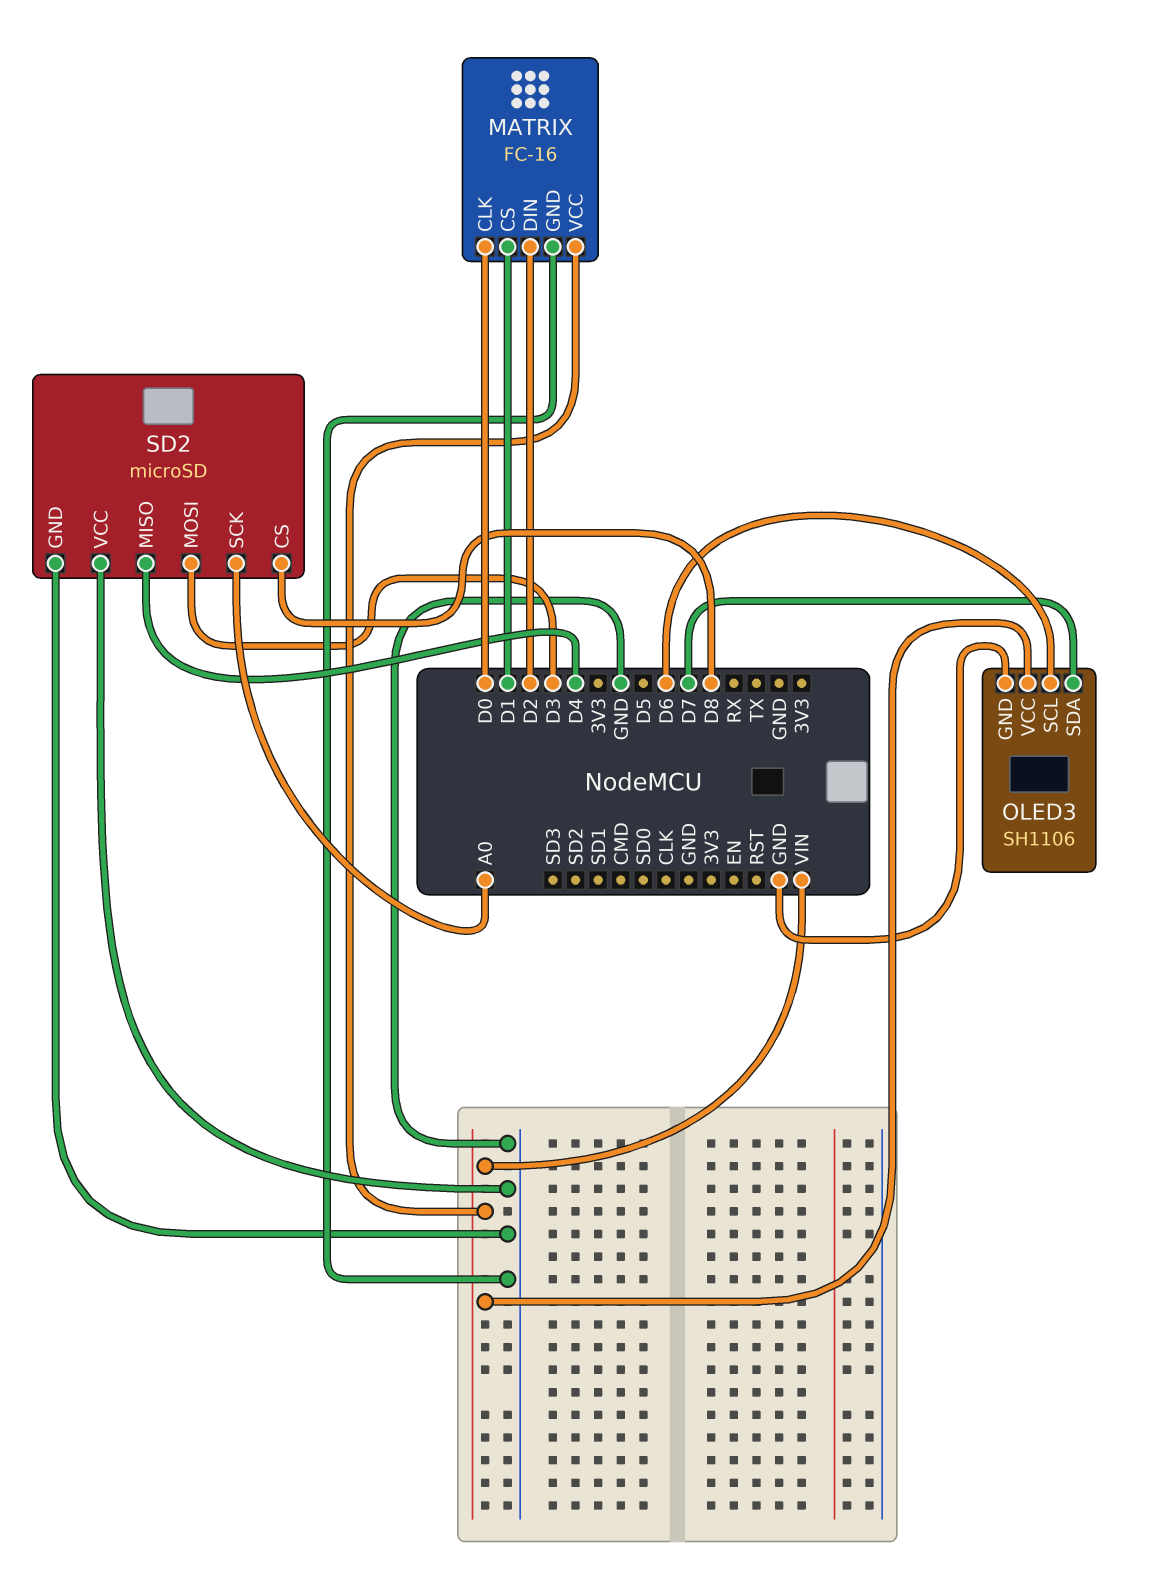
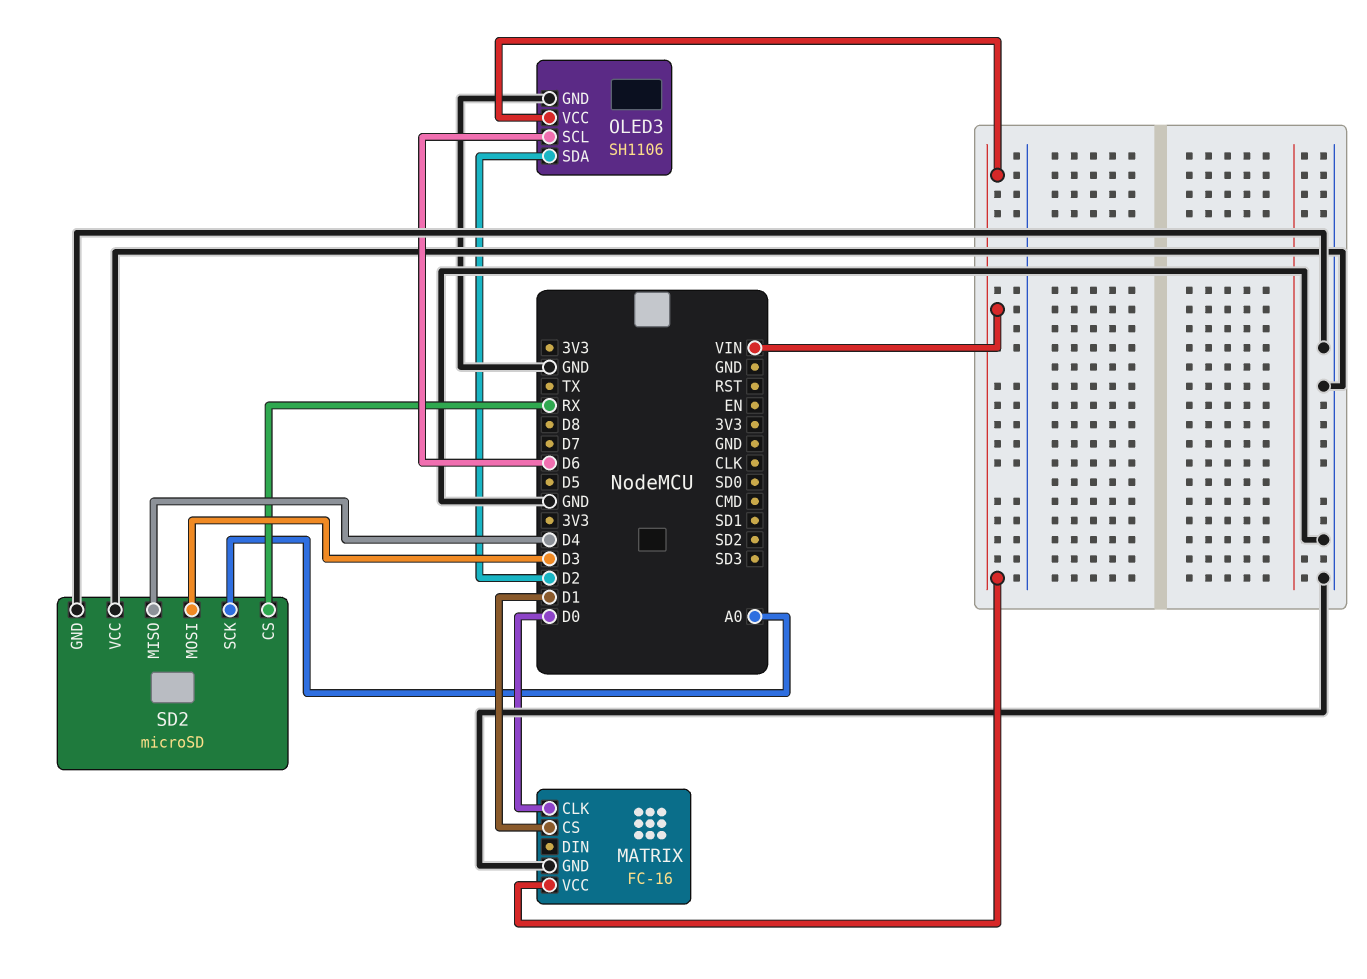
MATRIX pin DIN: D2 -> none
OLED3 pin SDA: D7 -> D2
SD2 pin CS: D8 -> RX

